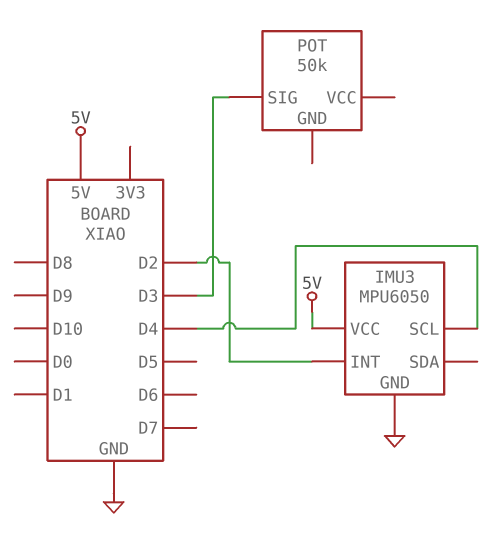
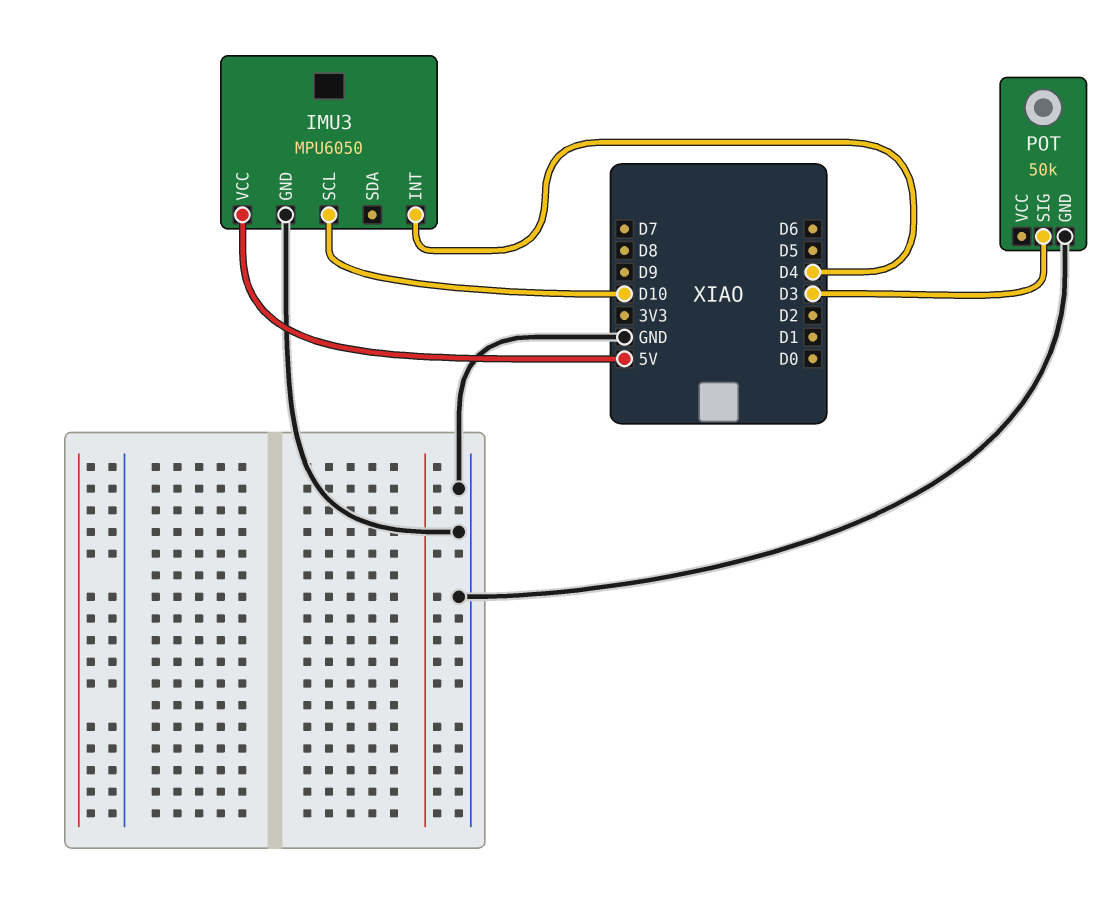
IMU3 pin INT: D2 -> D4
IMU3 pin SCL: D4 -> D10
POT pin GND: none -> GND

